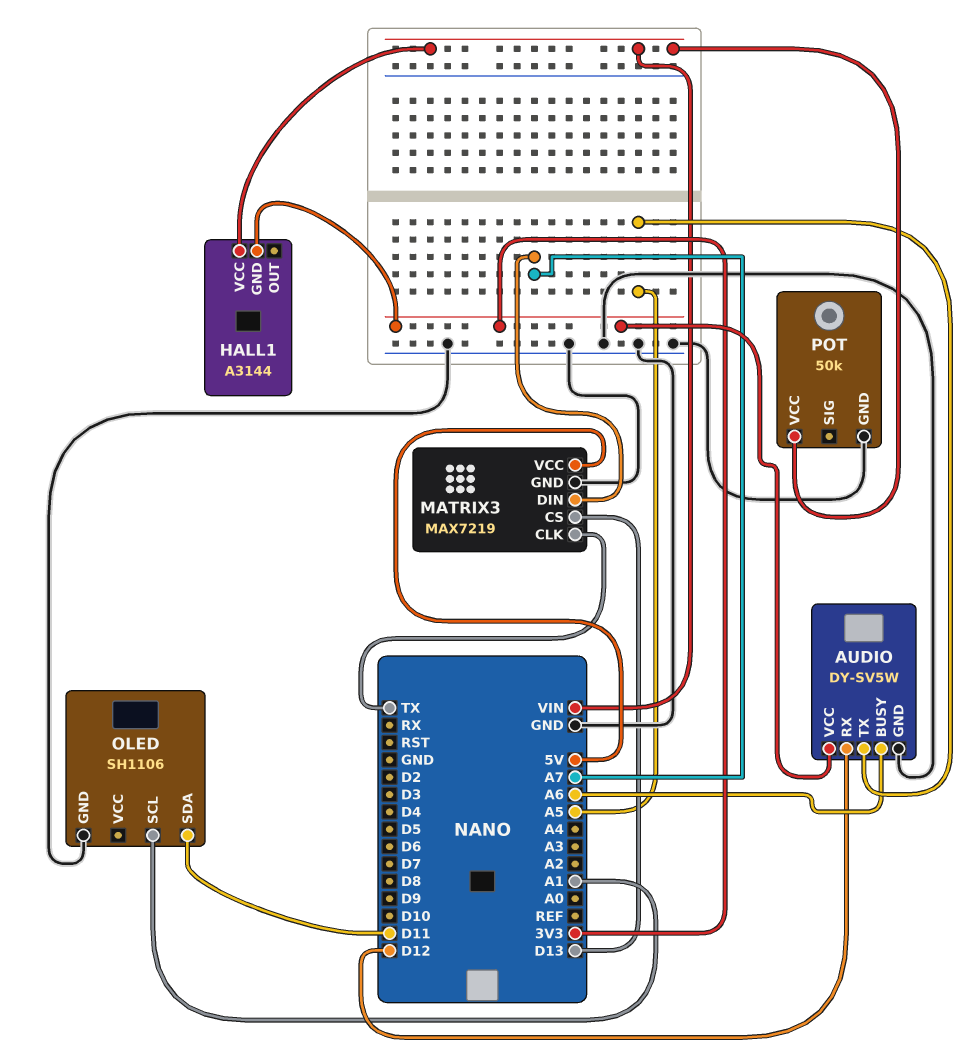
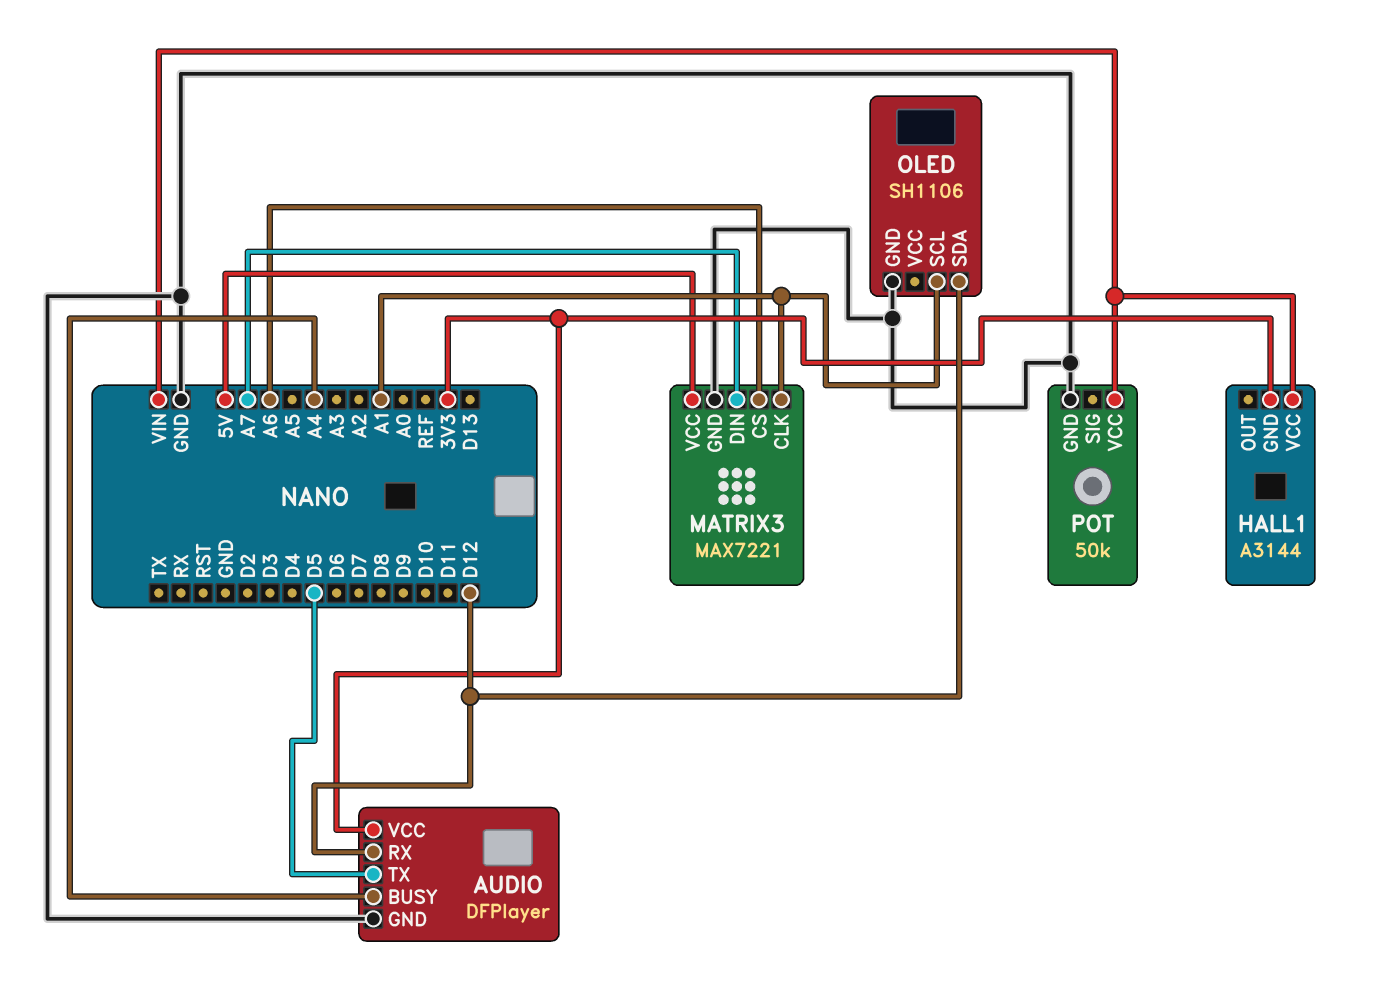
AUDIO: DY-SV5W -> DFPlayer
AUDIO pin BUSY: A6 -> A4
AUDIO pin TX: A5 -> D5
MATRIX3: MAX7219 -> MAX7221
MATRIX3 pin CLK: TX -> A1
MATRIX3 pin CS: D13 -> A6
OLED pin SDA: D11 -> D12

